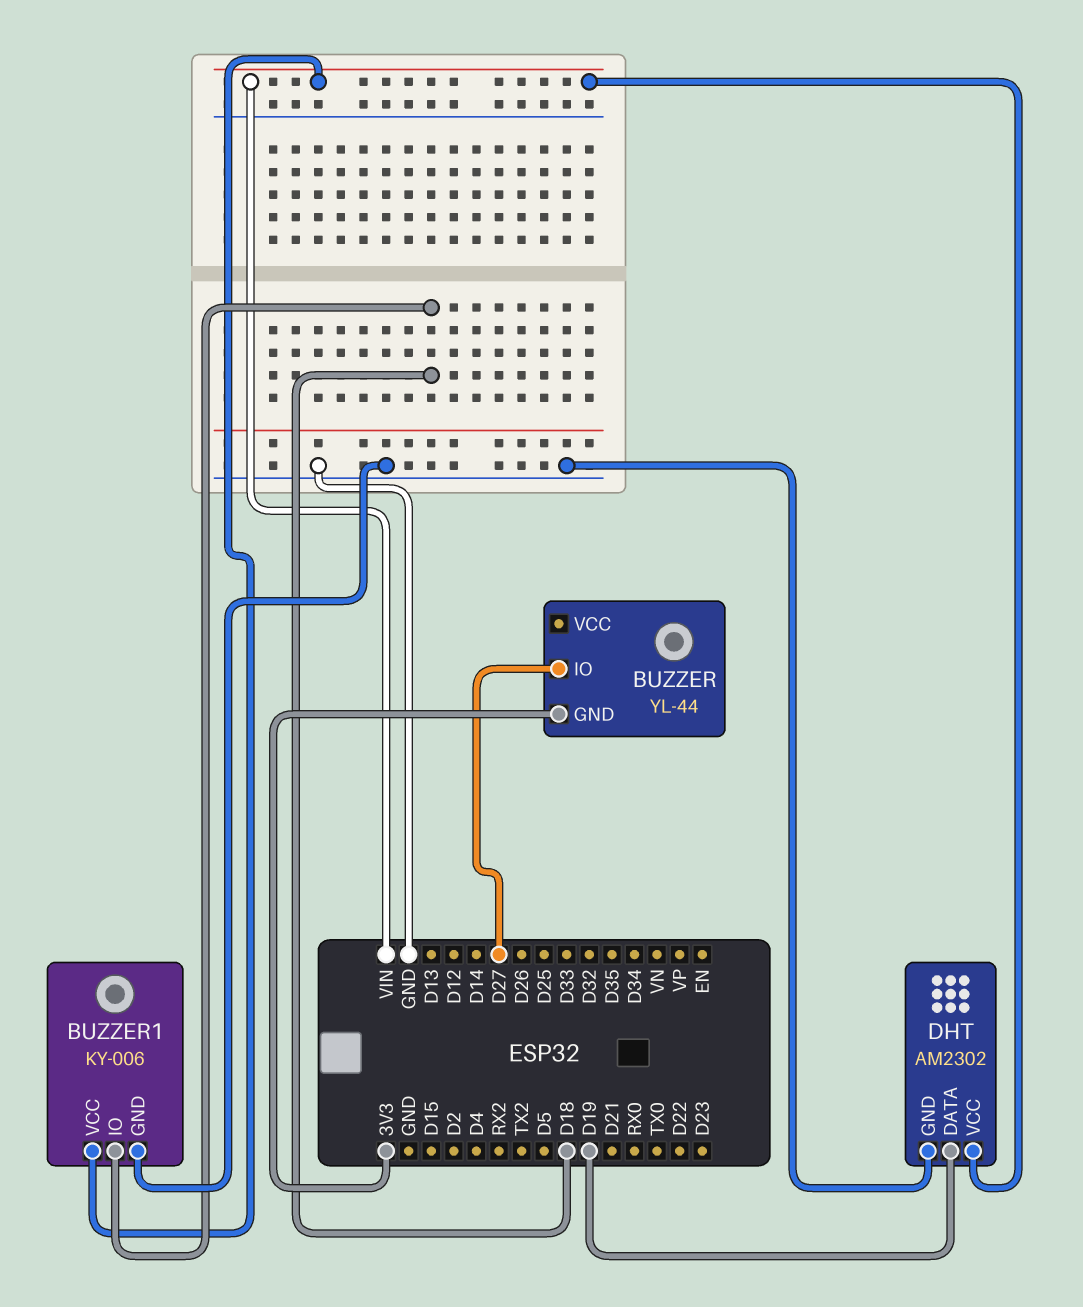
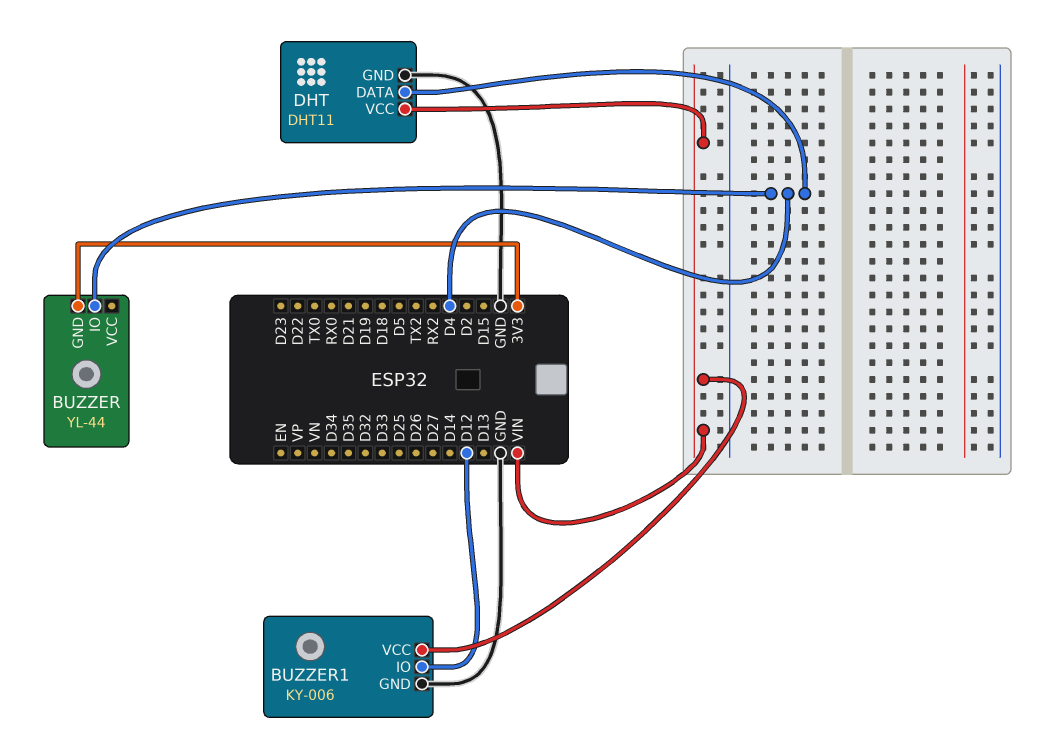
BUZZER pin IO: D27 -> D4
BUZZER1 pin IO: D18 -> D12
DHT: AM2302 -> DHT11
DHT pin DATA: D19 -> D4

